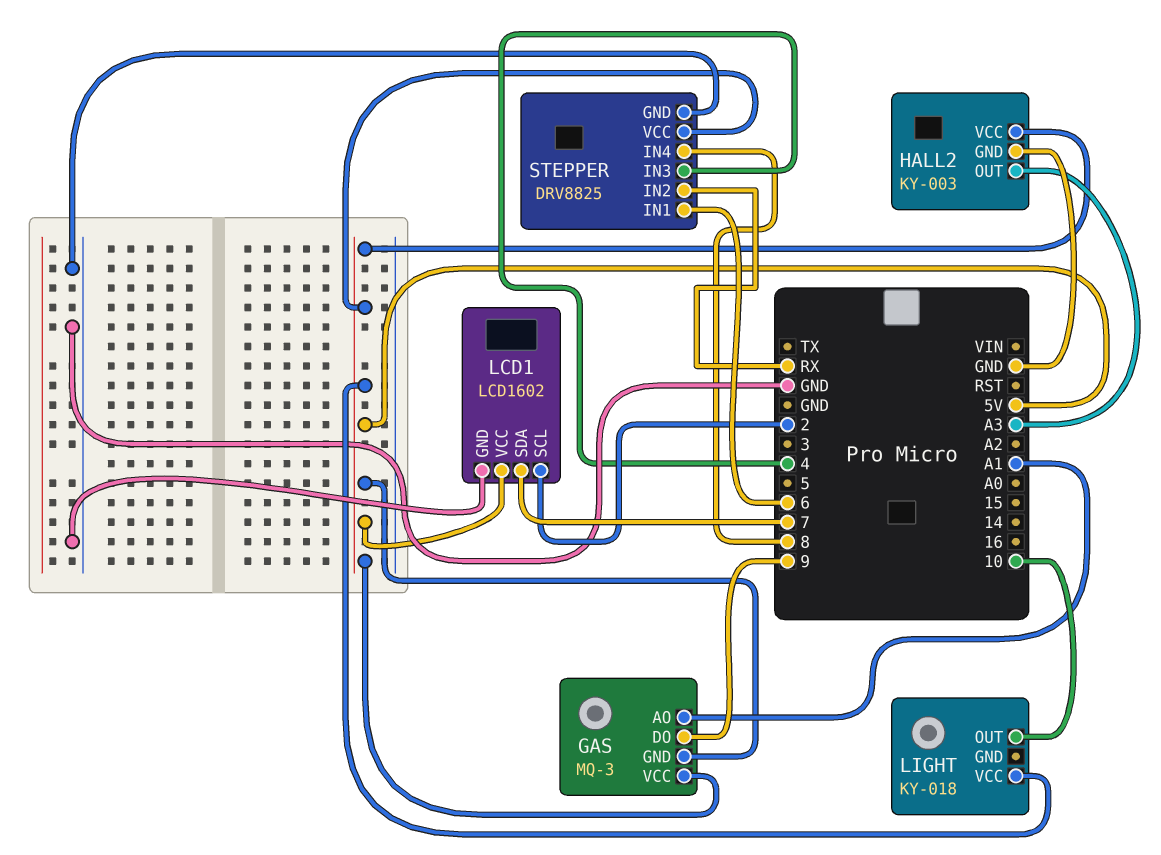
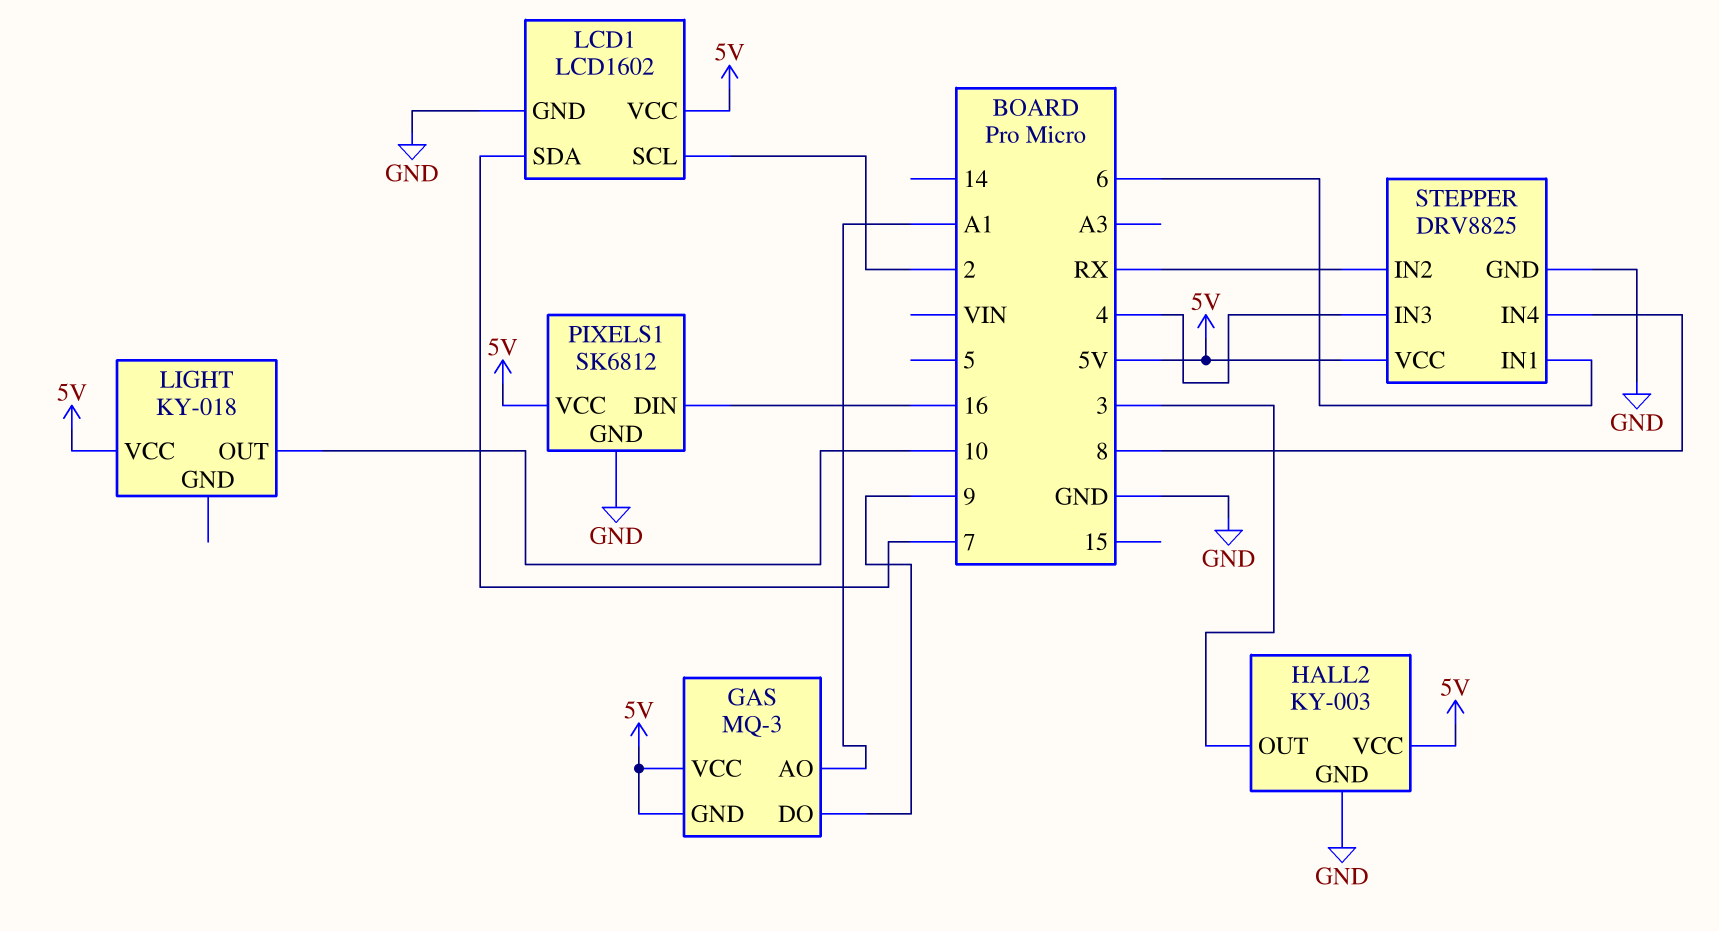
HALL2 pin OUT: A3 -> 3
PIXELS1: none -> SK6812
PIXELS1 pin DIN: none -> 16
PIXELS1 pin GND: none -> GND
PIXELS1 pin VCC: none -> 5V

